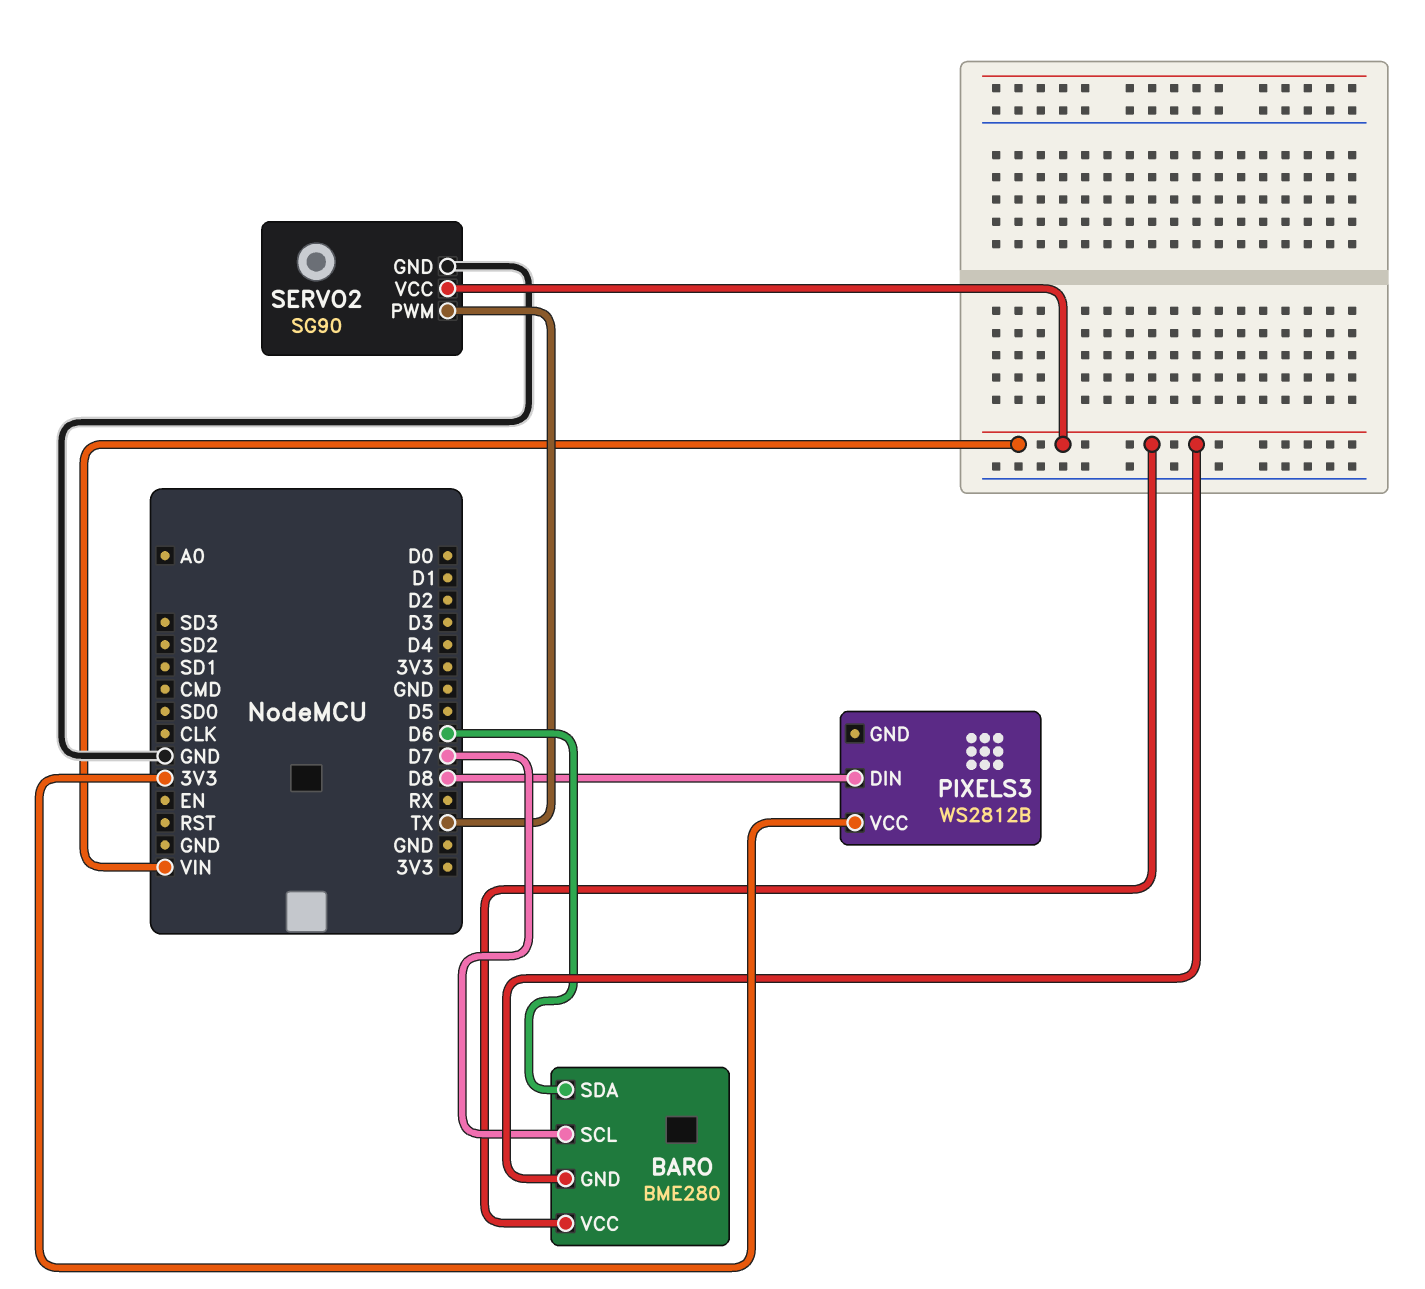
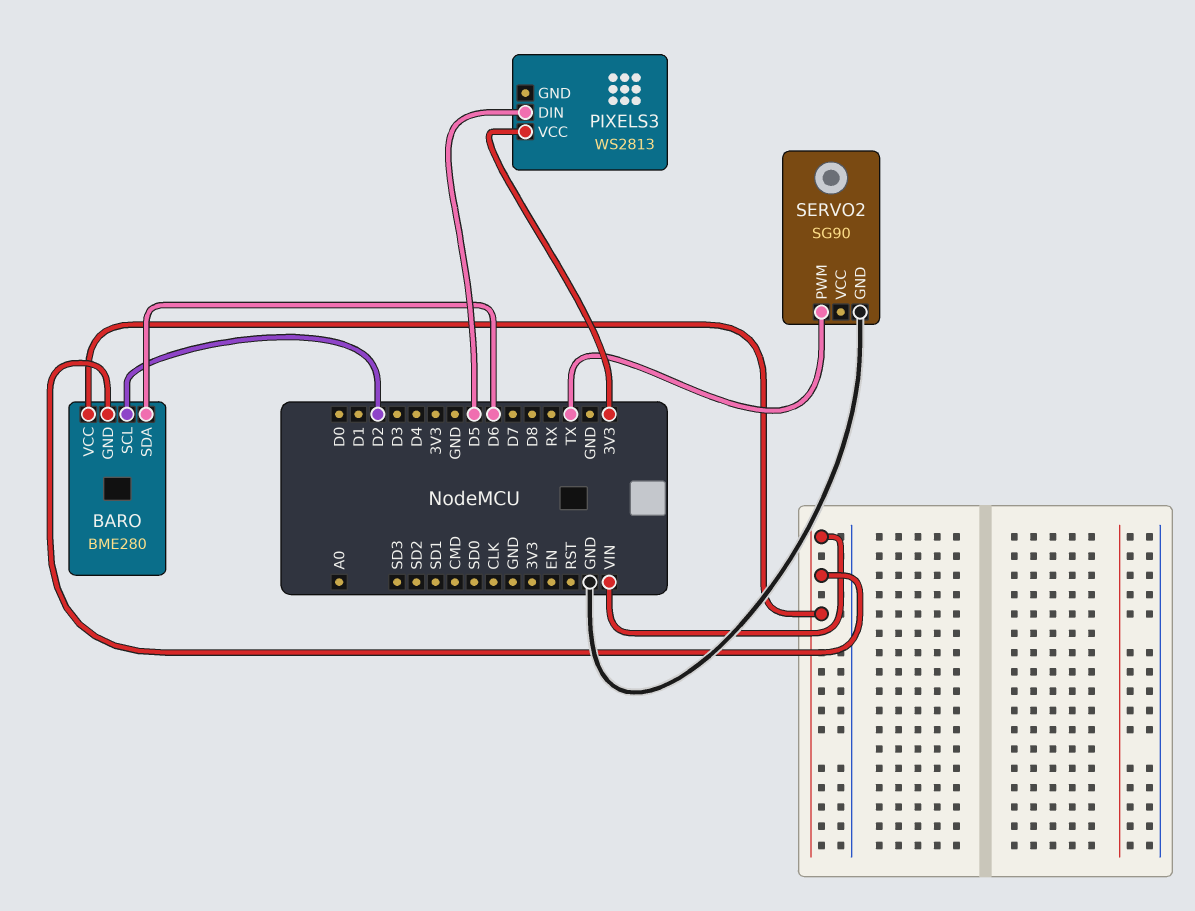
BARO pin SCL: D7 -> D2
PIXELS3: WS2812B -> WS2813
PIXELS3 pin DIN: D8 -> D5
SERVO2 pin VCC: VIN -> none

